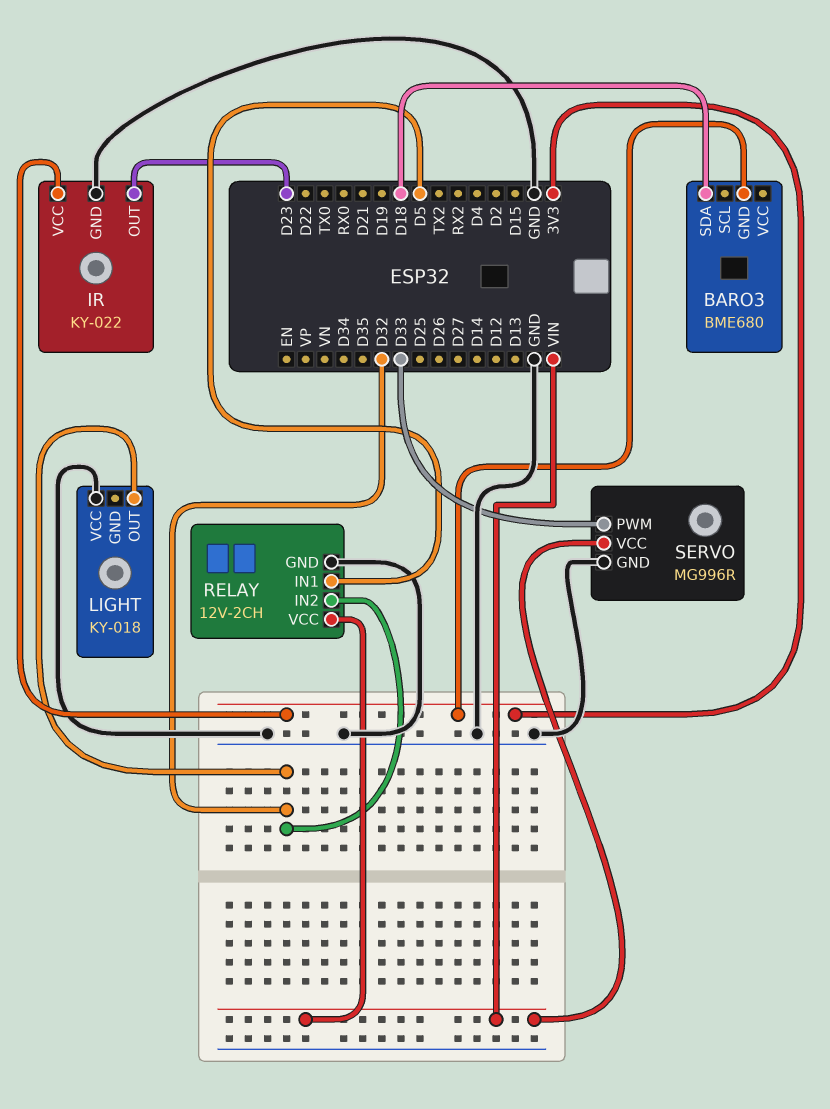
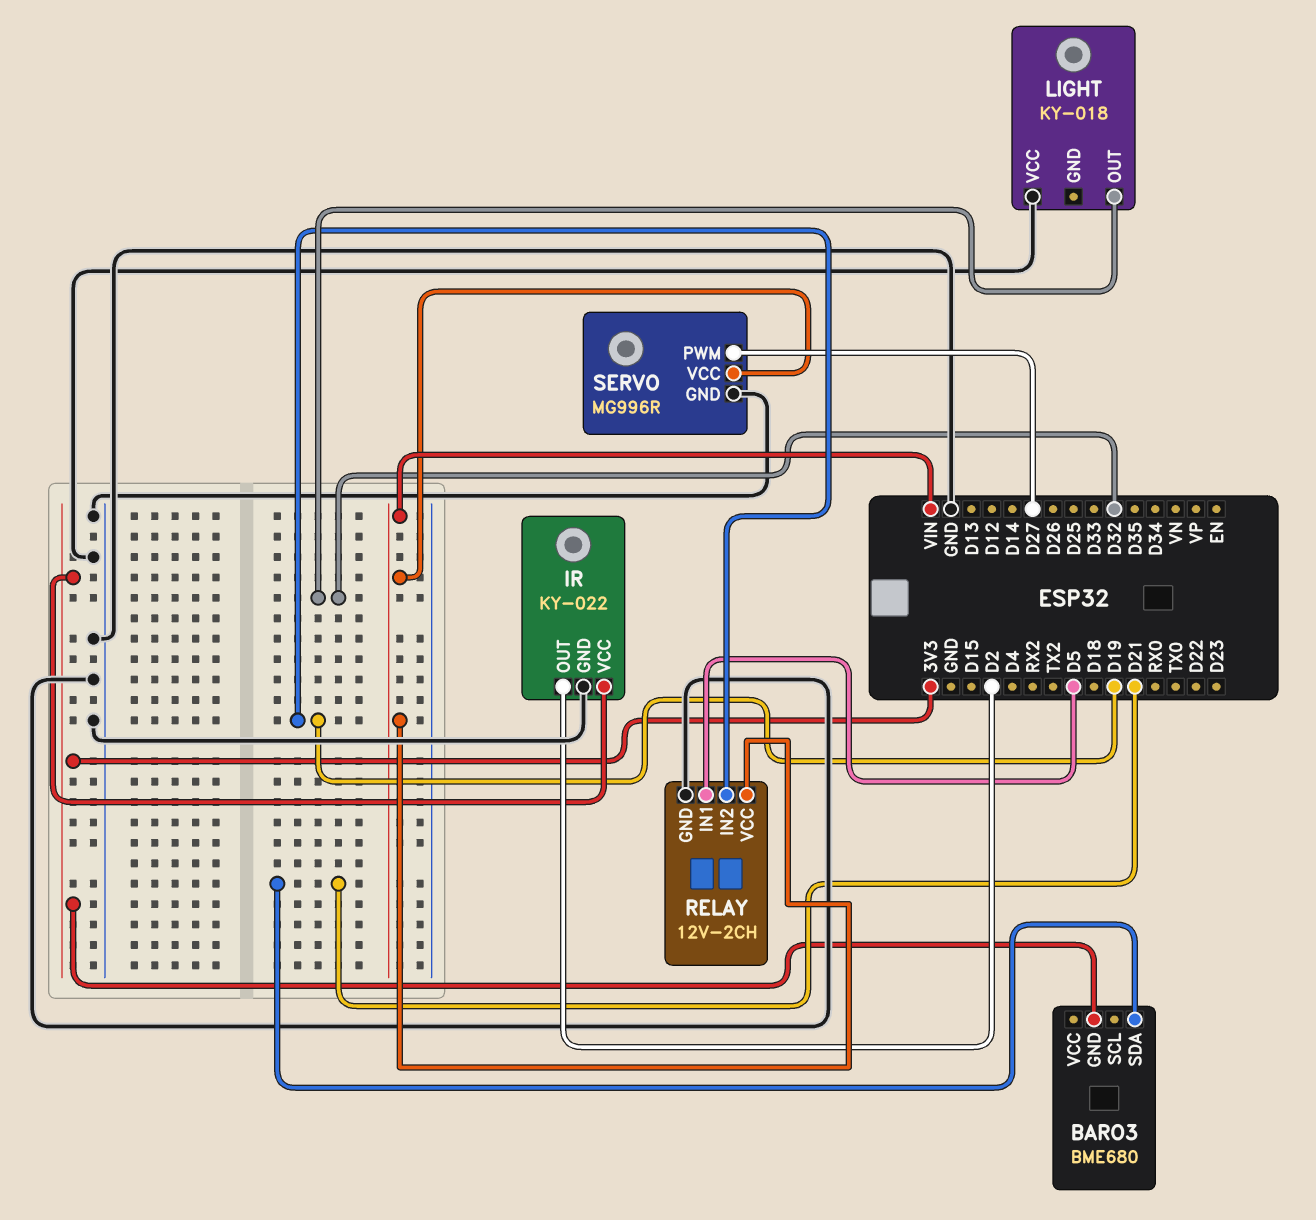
BARO3 pin SDA: D18 -> D21
IR pin OUT: D23 -> D2
RELAY pin IN2: D32 -> D19
SERVO pin PWM: D33 -> D27

